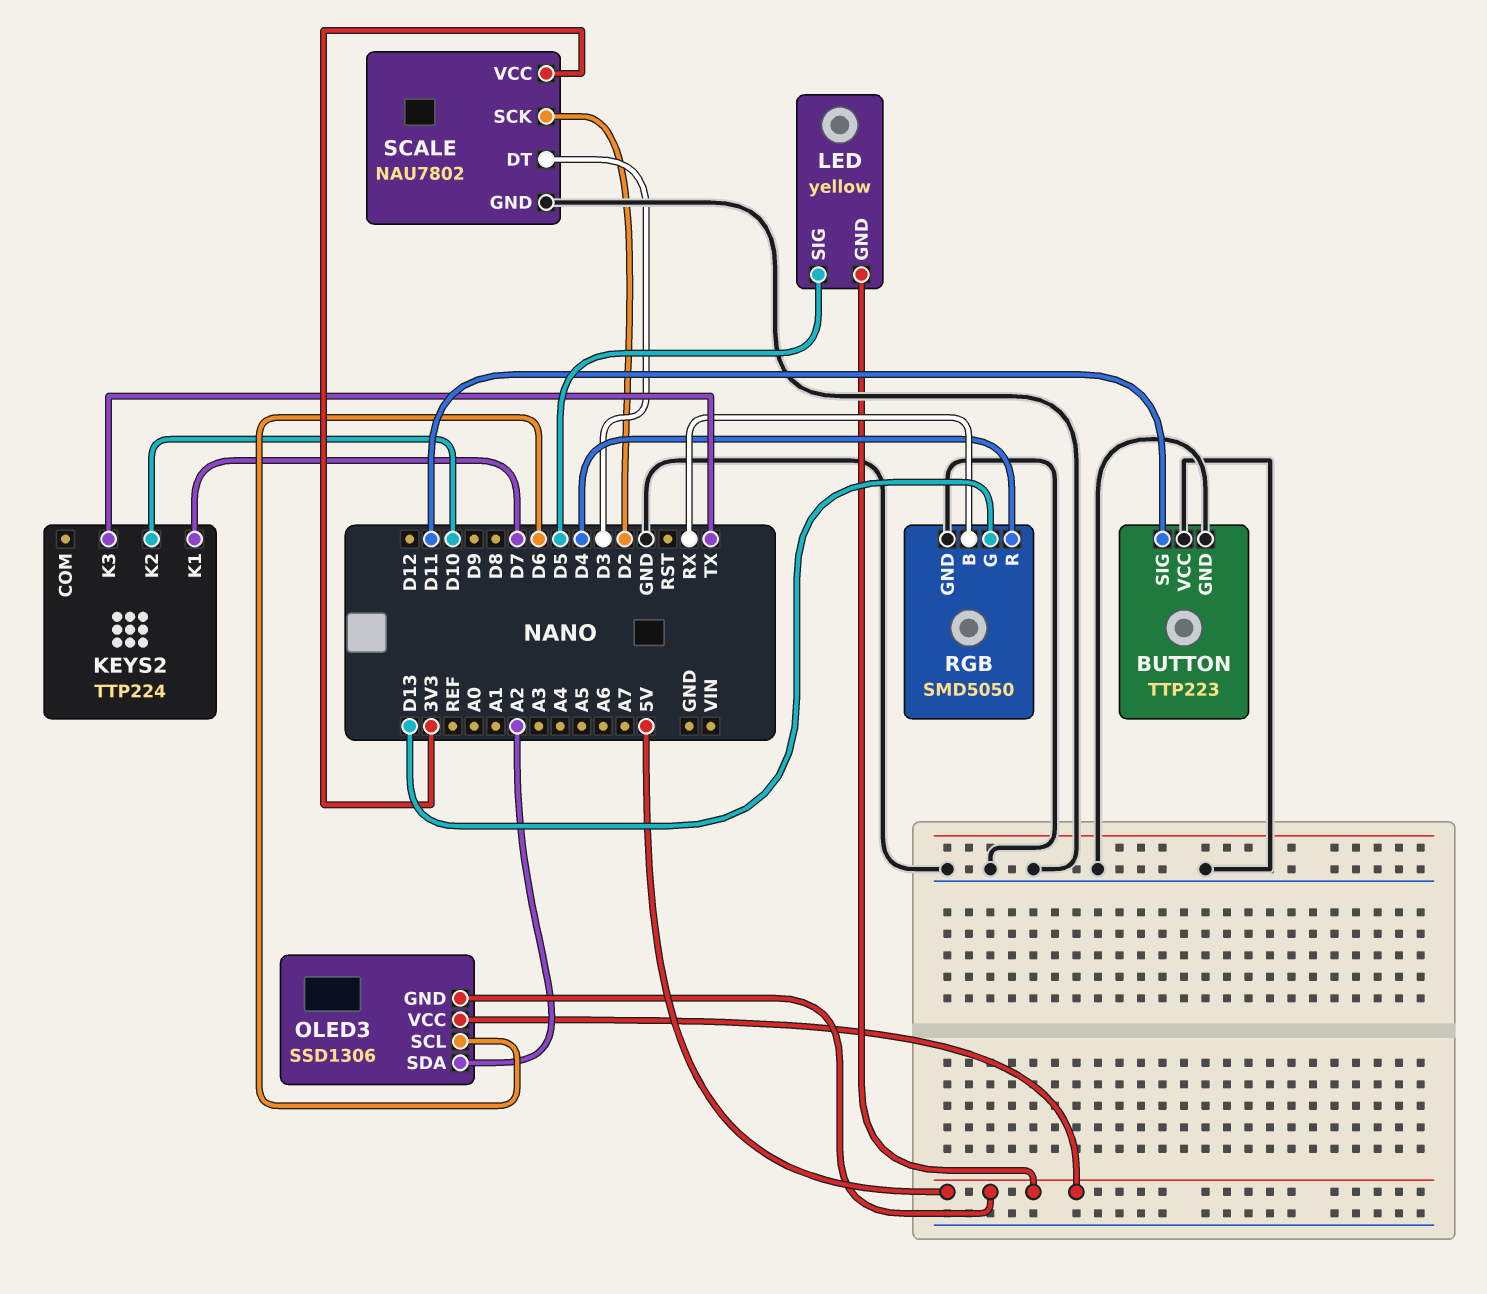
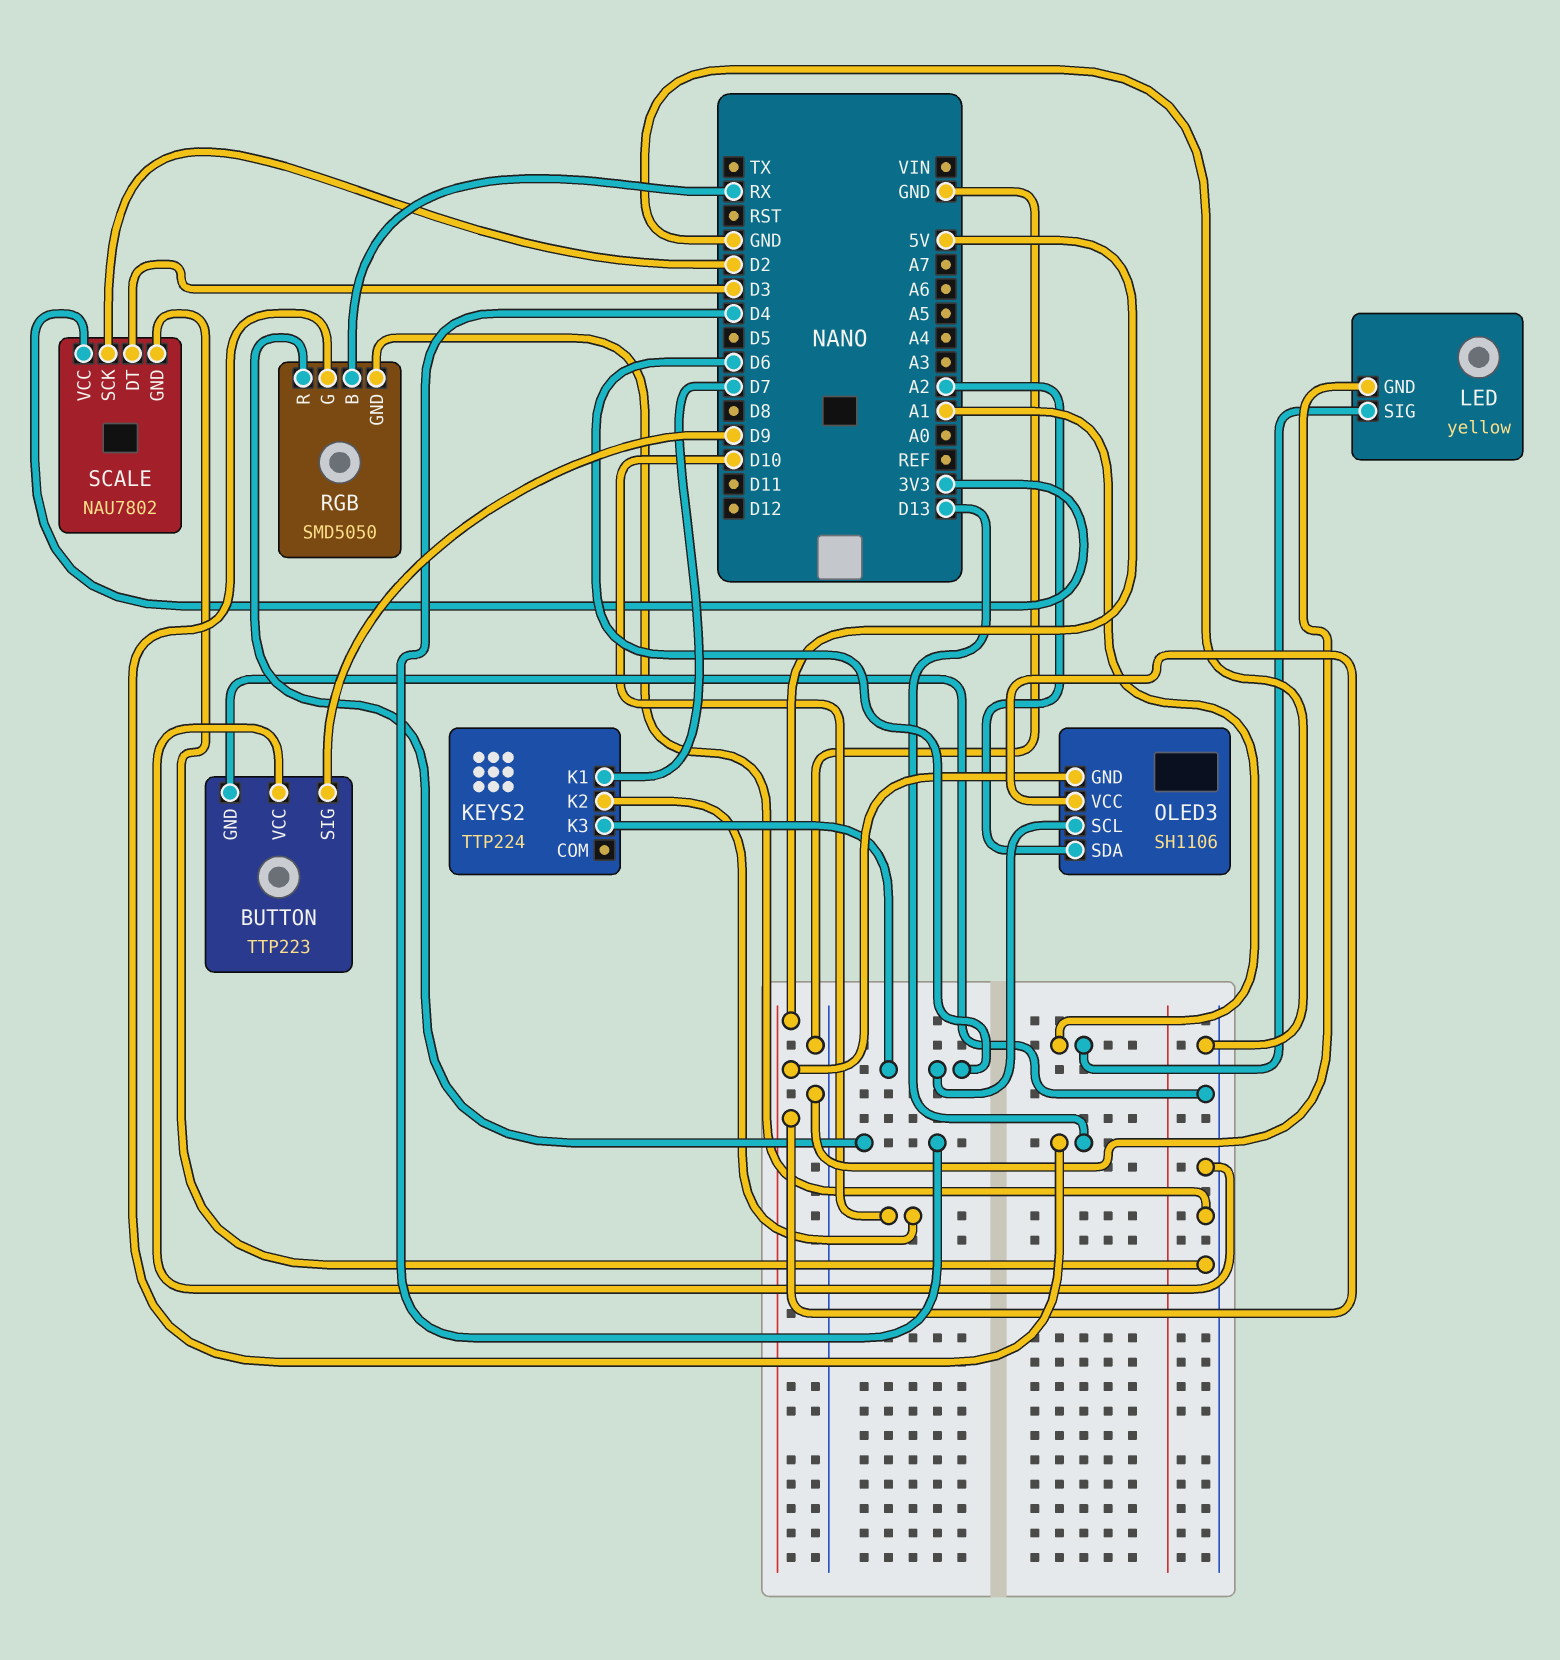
BUTTON pin SIG: D11 -> D9
KEYS2 pin K3: TX -> D6
LED pin GND: 5V -> GND
LED pin SIG: D5 -> A1
OLED3: SSD1306 -> SH1106

